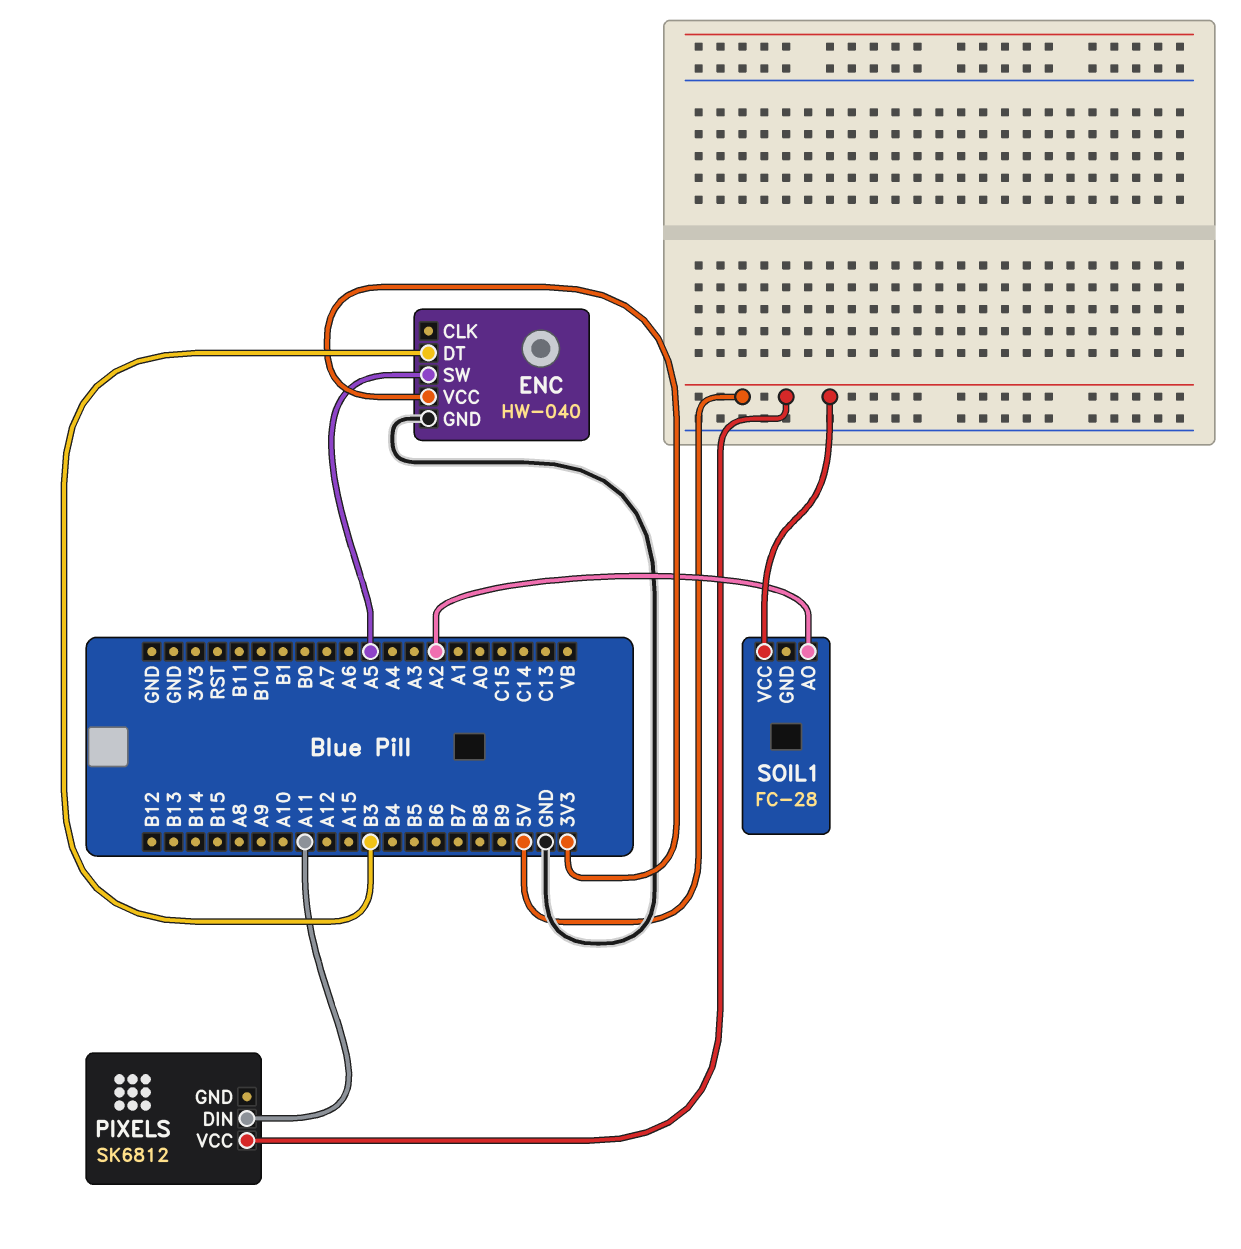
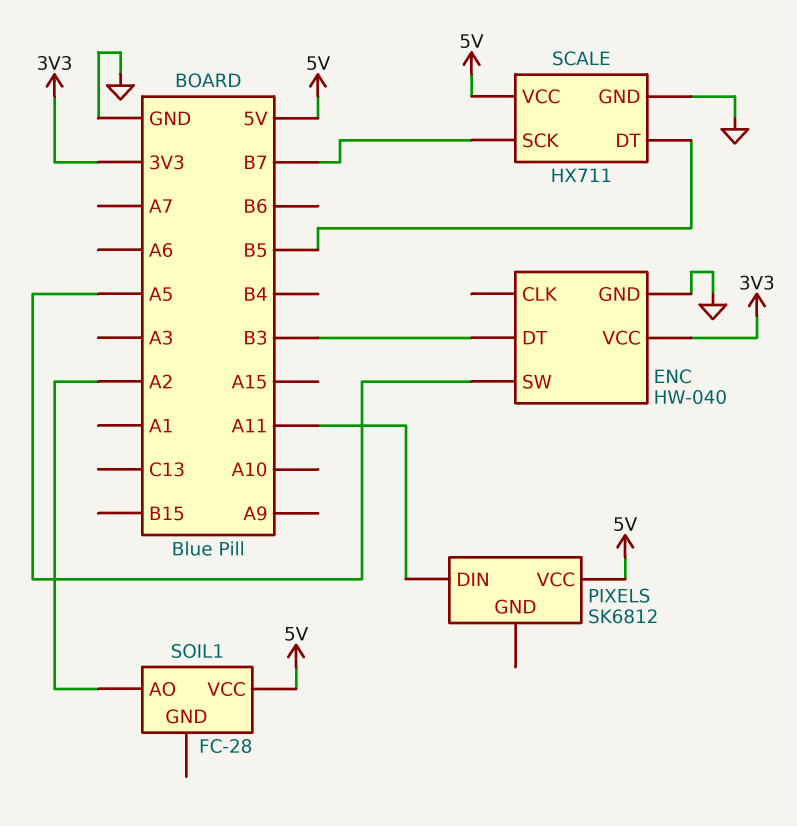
SCALE: none -> HX711
SCALE pin DT: none -> B5
SCALE pin GND: none -> GND
SCALE pin SCK: none -> B7
SCALE pin VCC: none -> 5V

